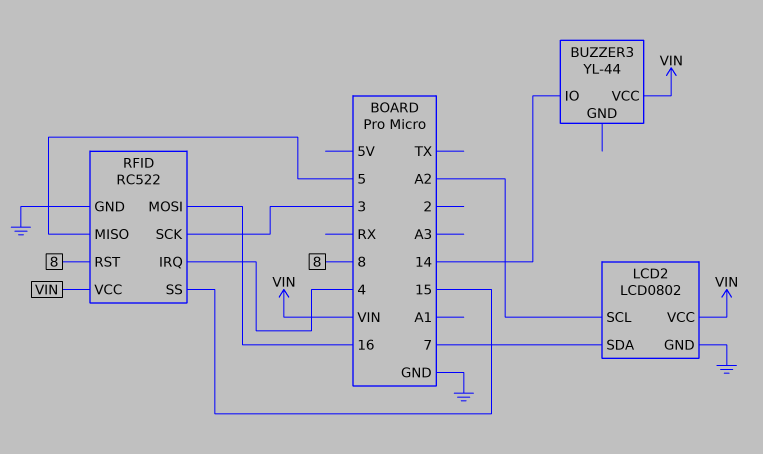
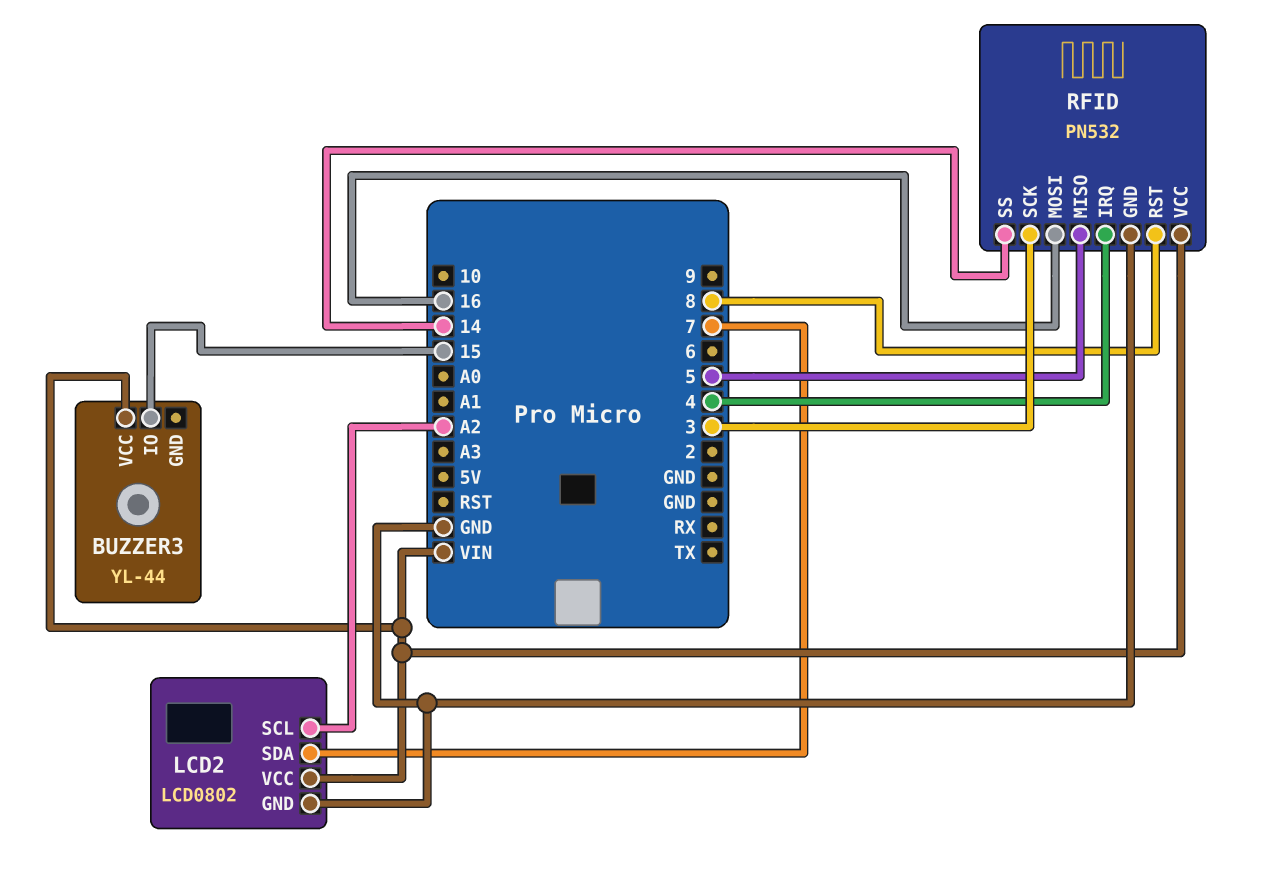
BUZZER3 pin IO: 14 -> 15
RFID: RC522 -> PN532
RFID pin SS: 15 -> 14

